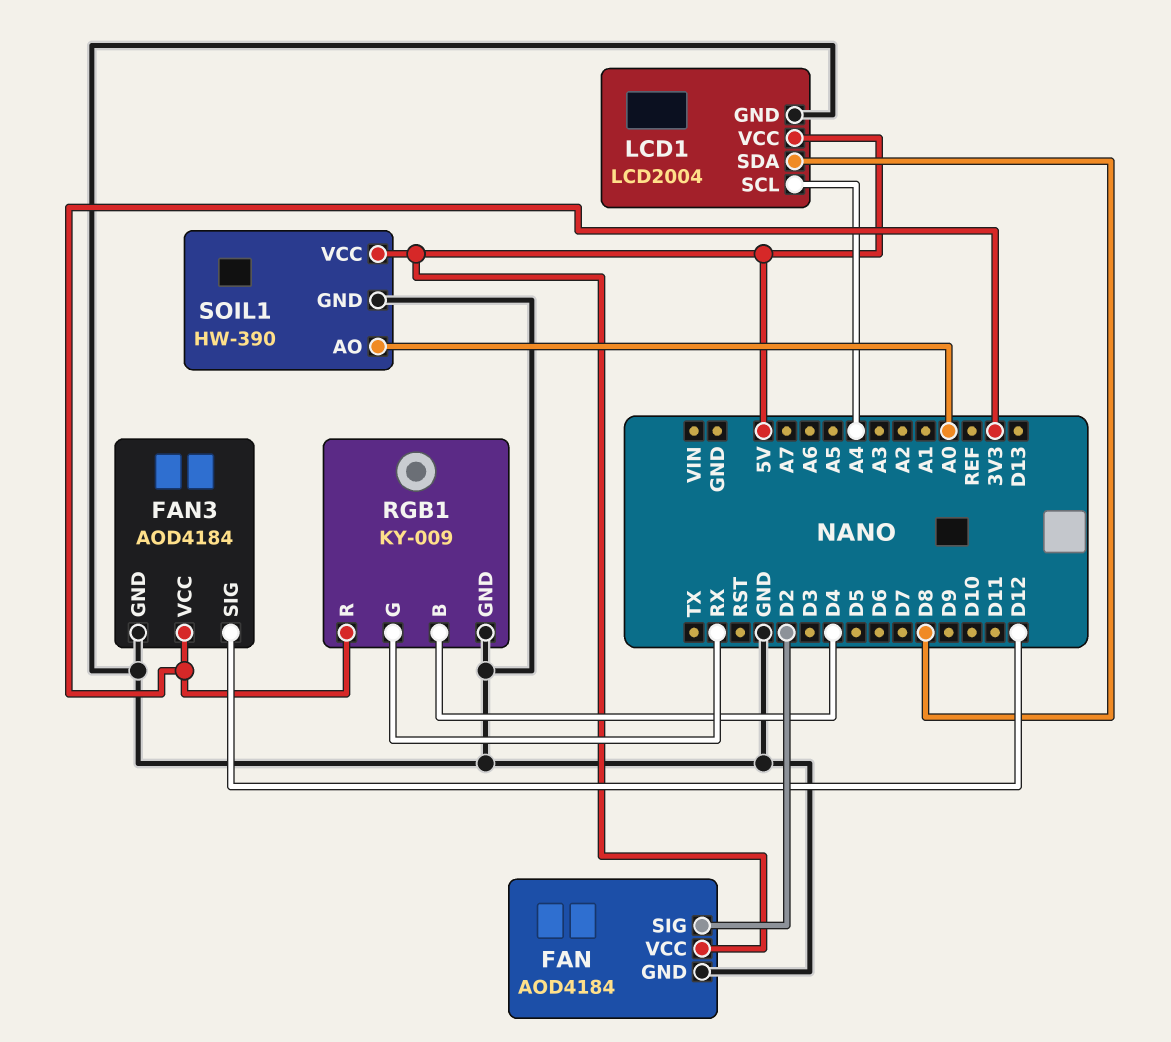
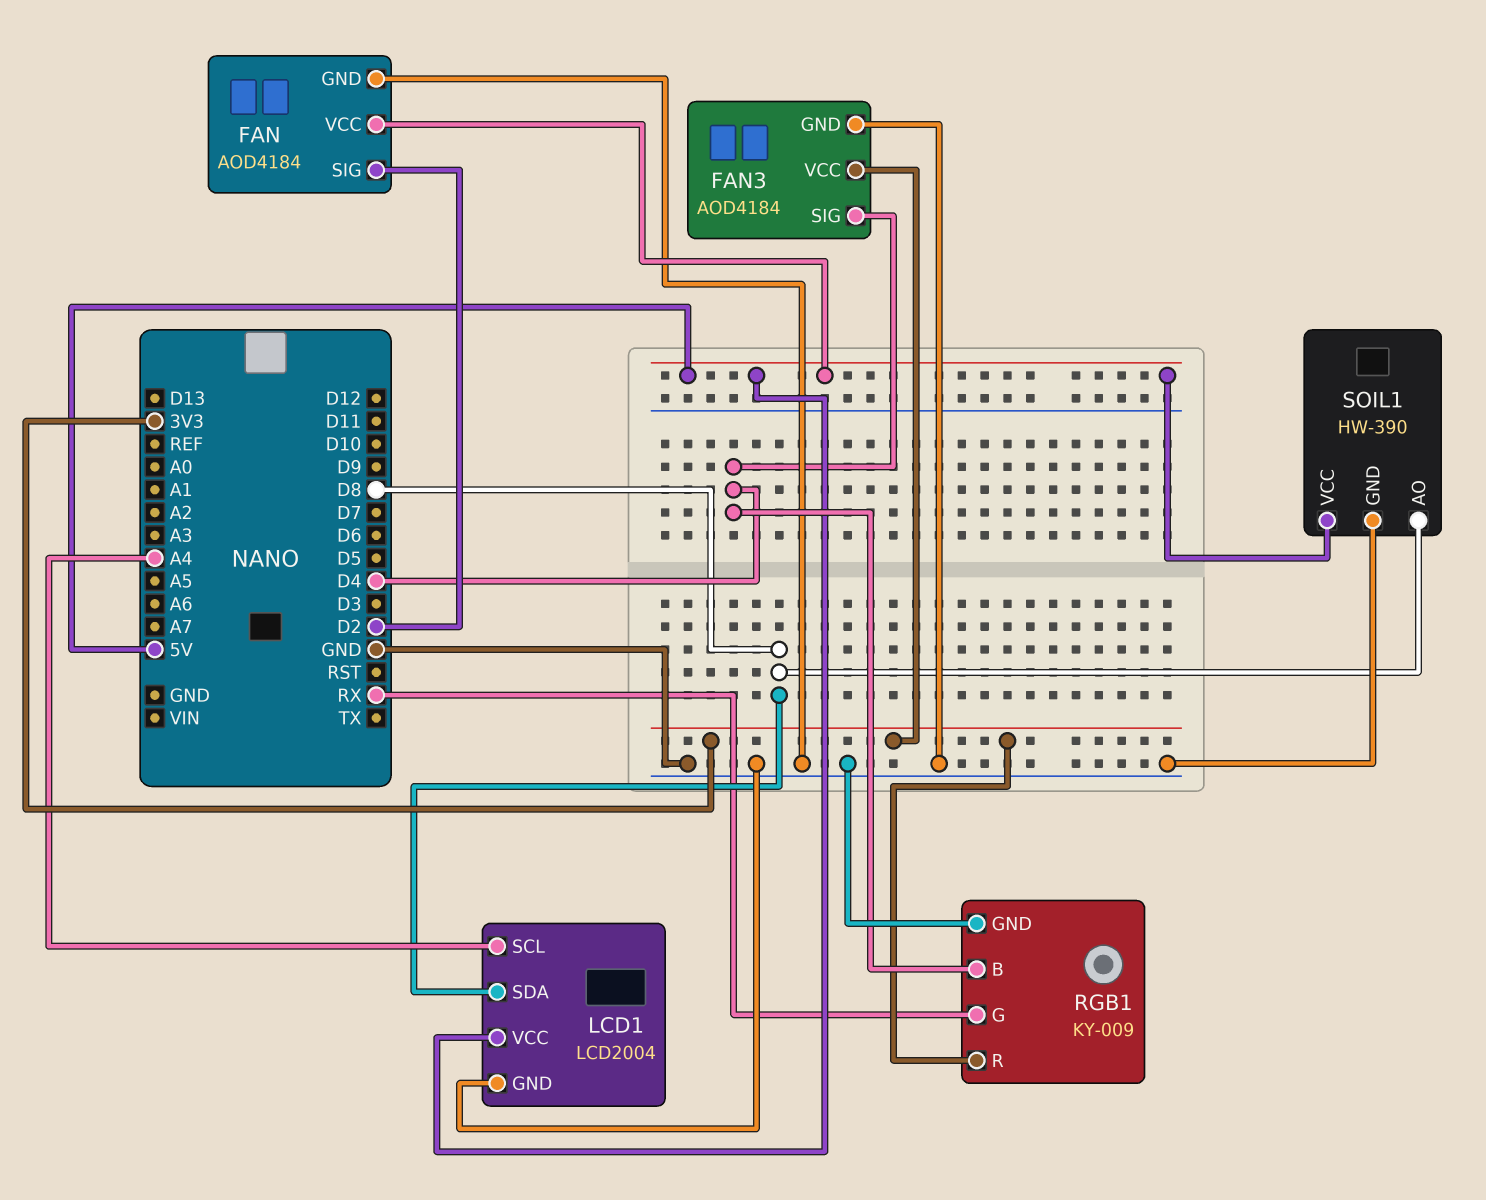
FAN3 pin SIG: D12 -> D4
SOIL1 pin AO: A0 -> D8

